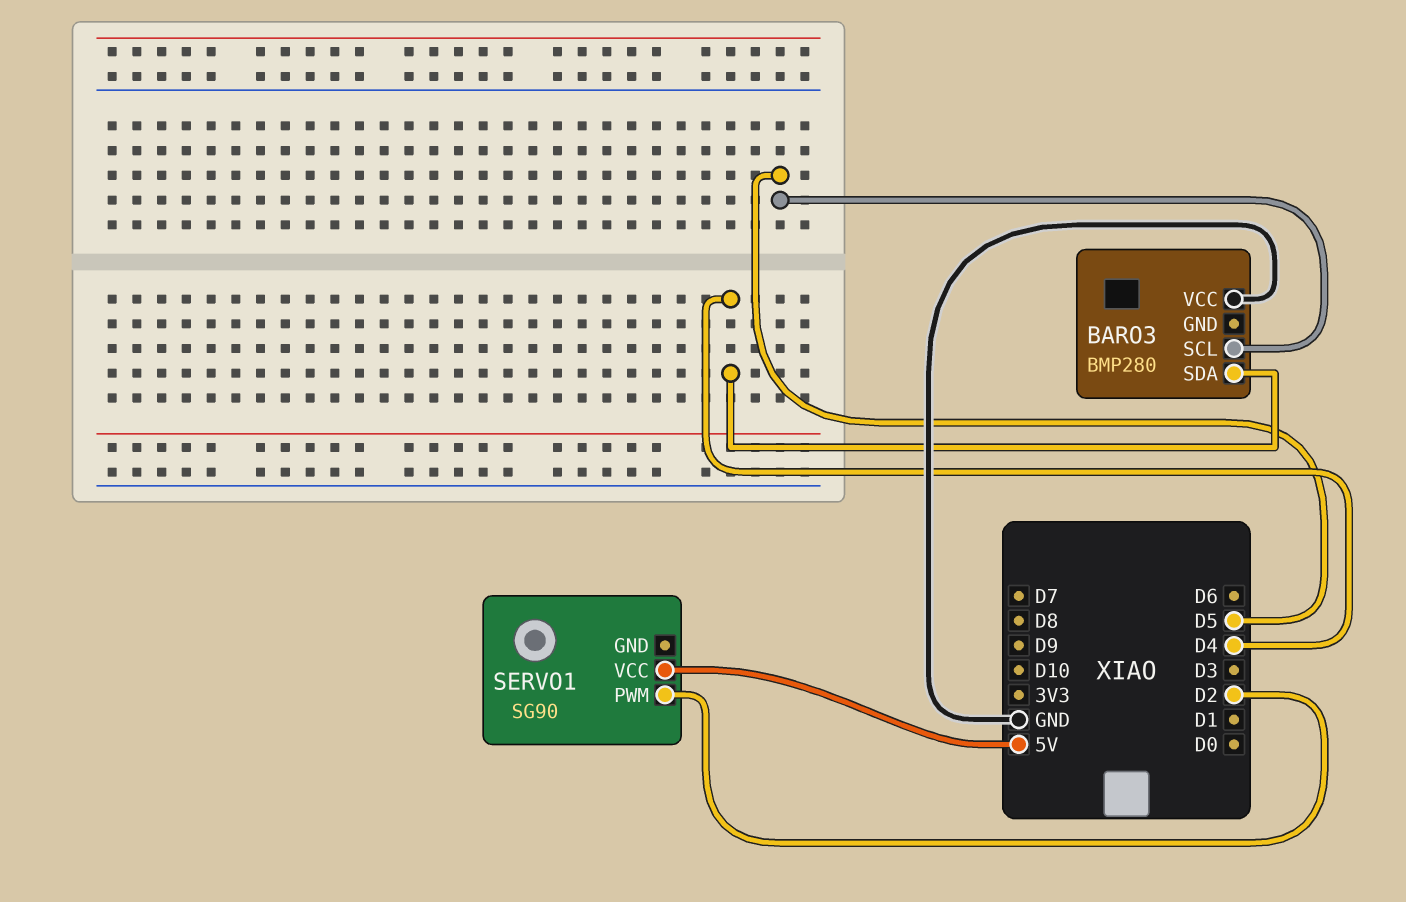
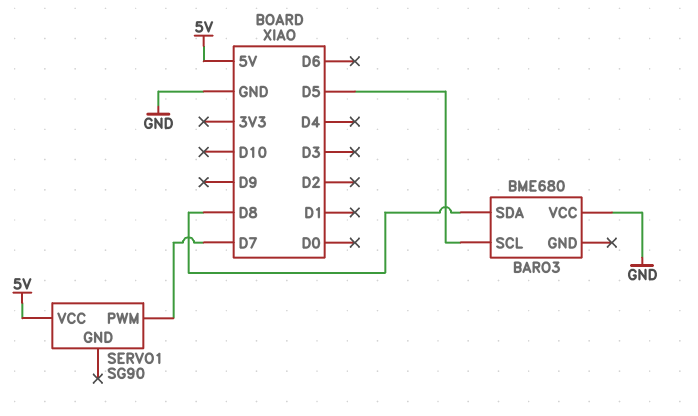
BARO3: BMP280 -> BME680
BARO3 pin SDA: D4 -> D8
SERVO1 pin PWM: D2 -> D7

